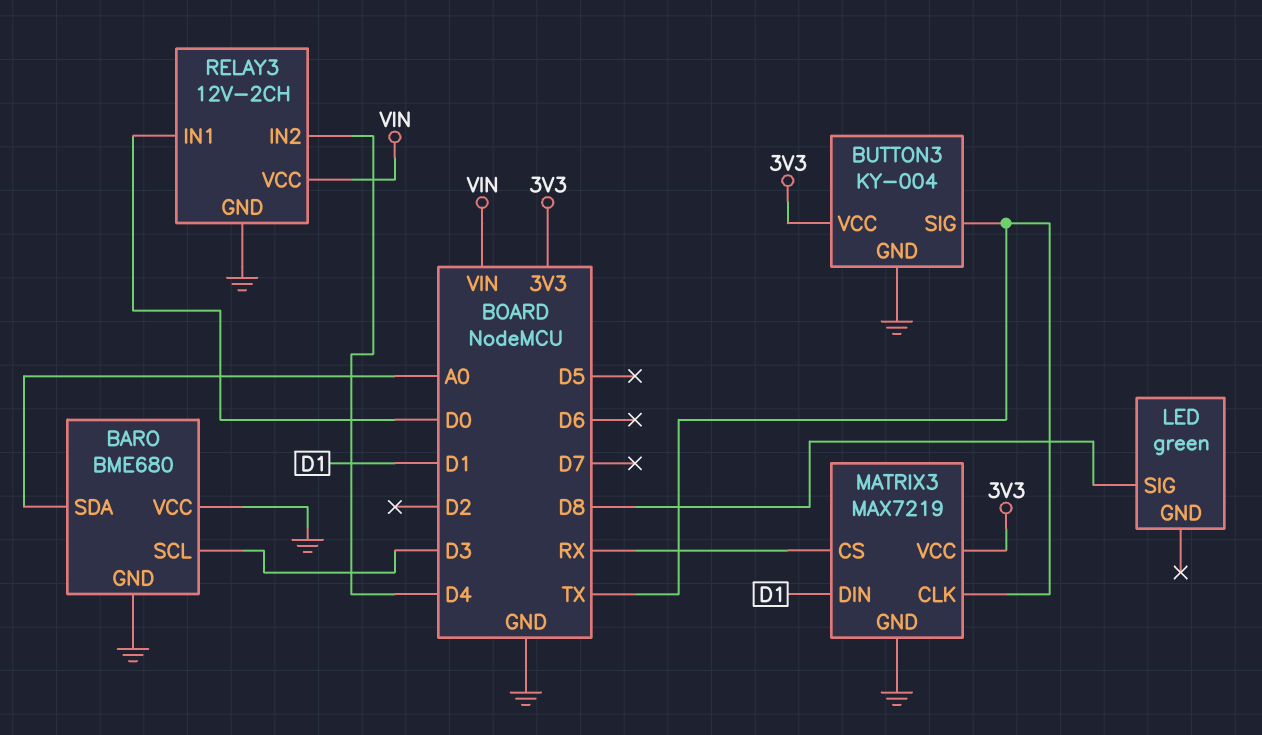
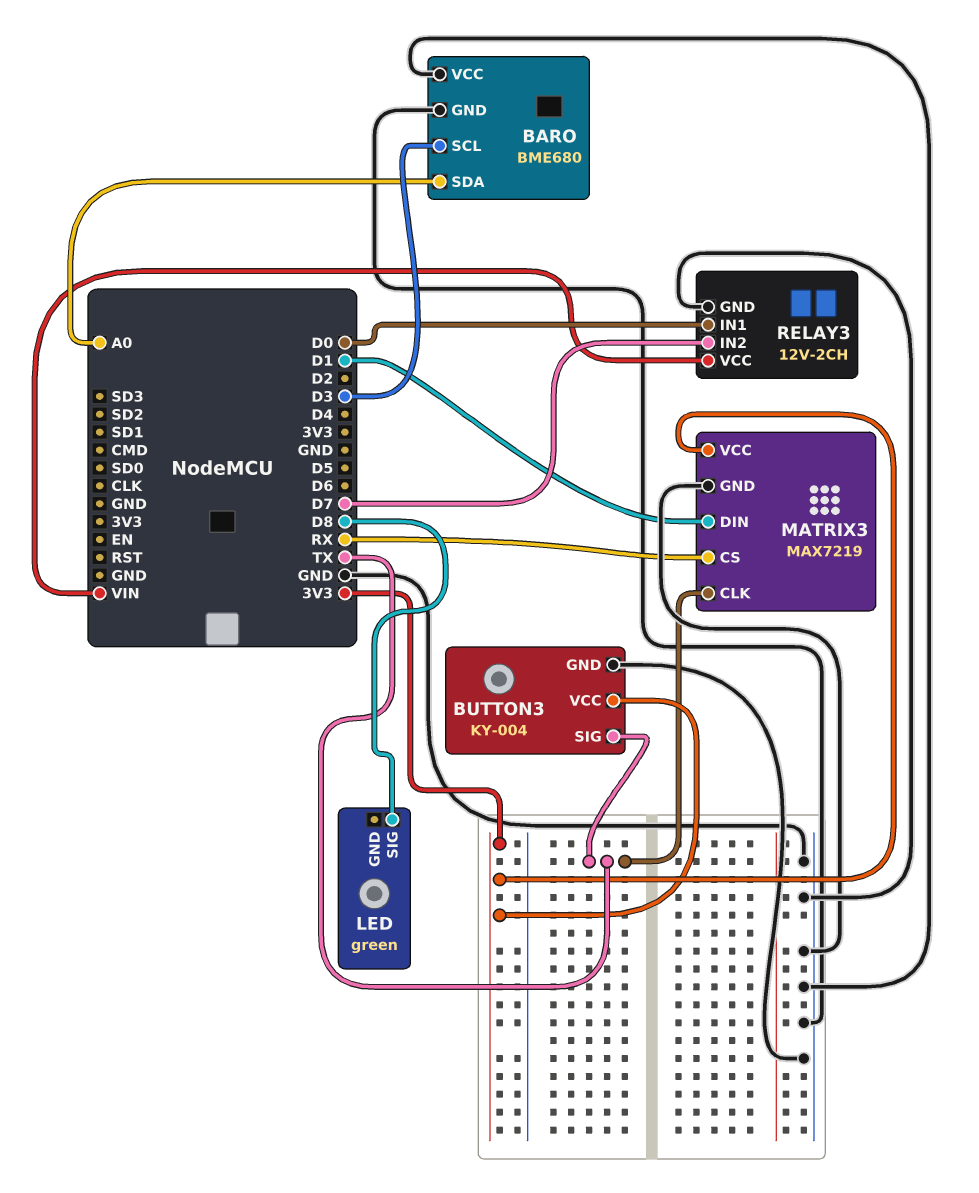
RELAY3 pin IN2: D4 -> D7

